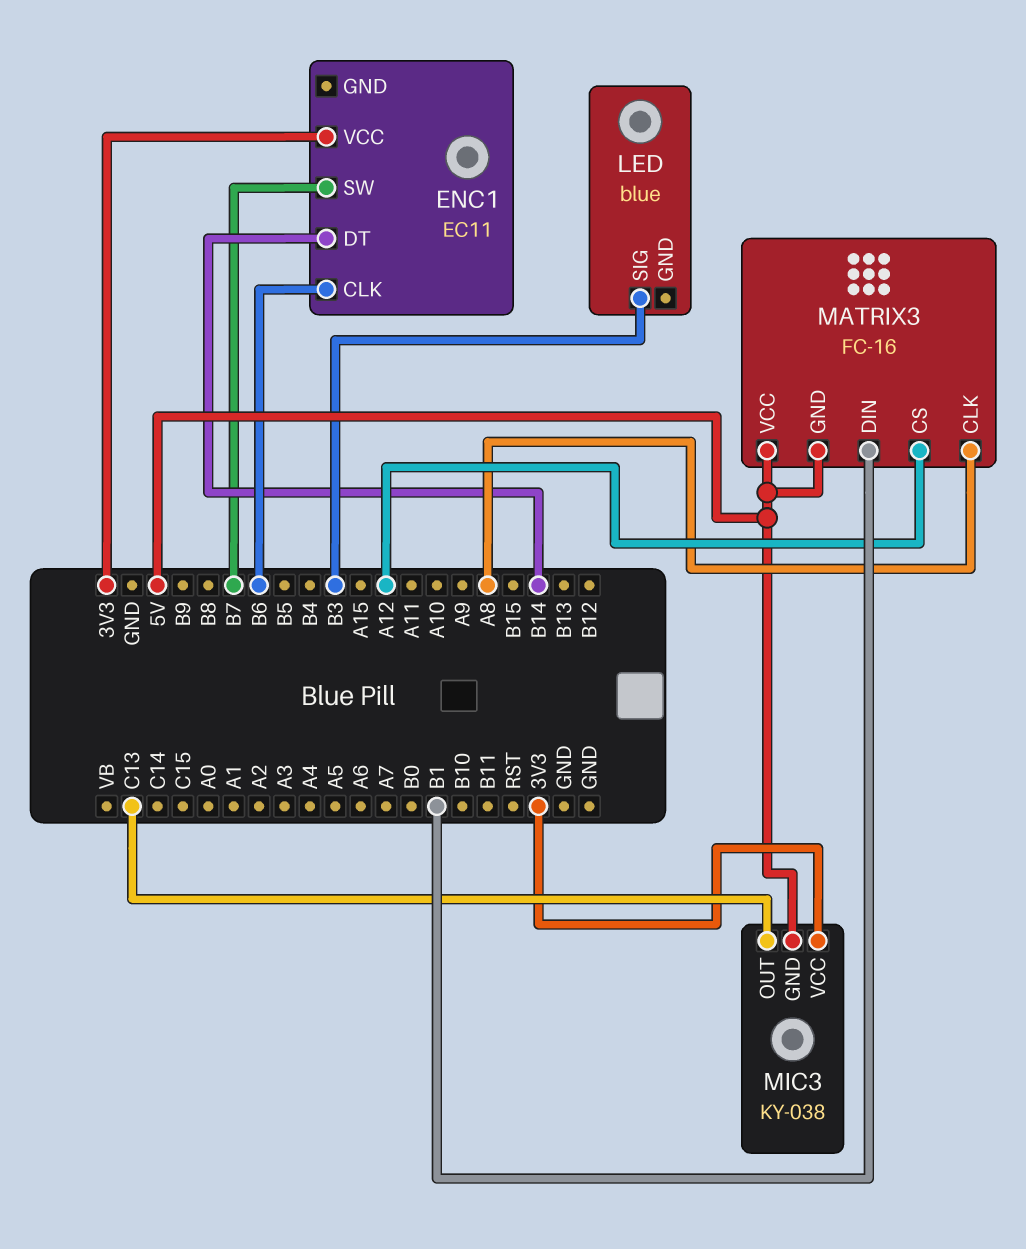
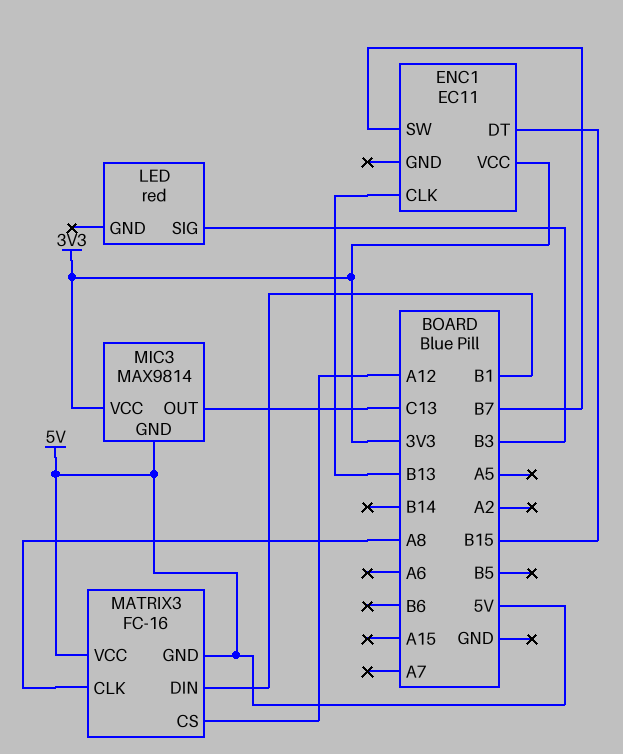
ENC1 pin CLK: B6 -> B13
ENC1 pin DT: B14 -> B15
LED: blue -> red
MIC3: KY-038 -> MAX9814

